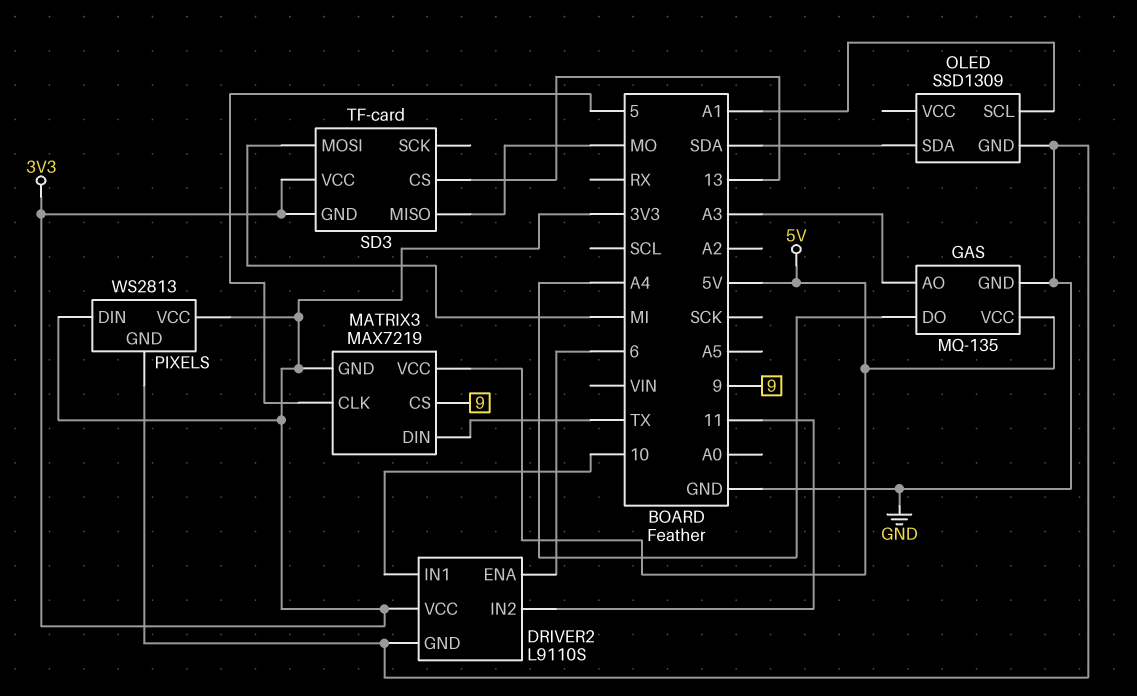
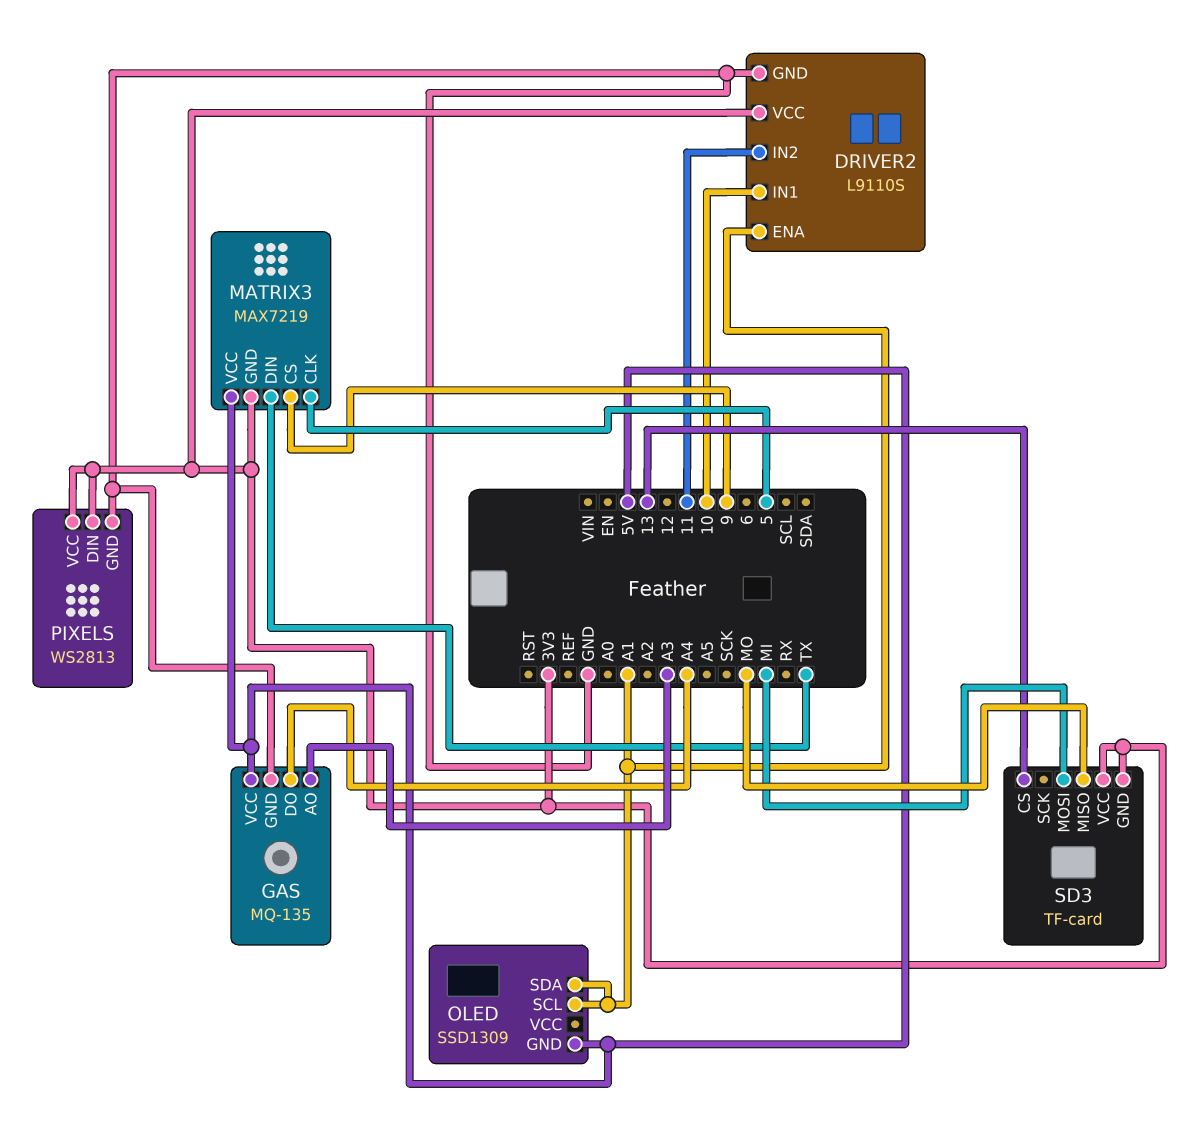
DRIVER2 pin ENA: 6 -> A1
OLED pin GND: GND -> 5V
OLED pin SDA: SDA -> A1

